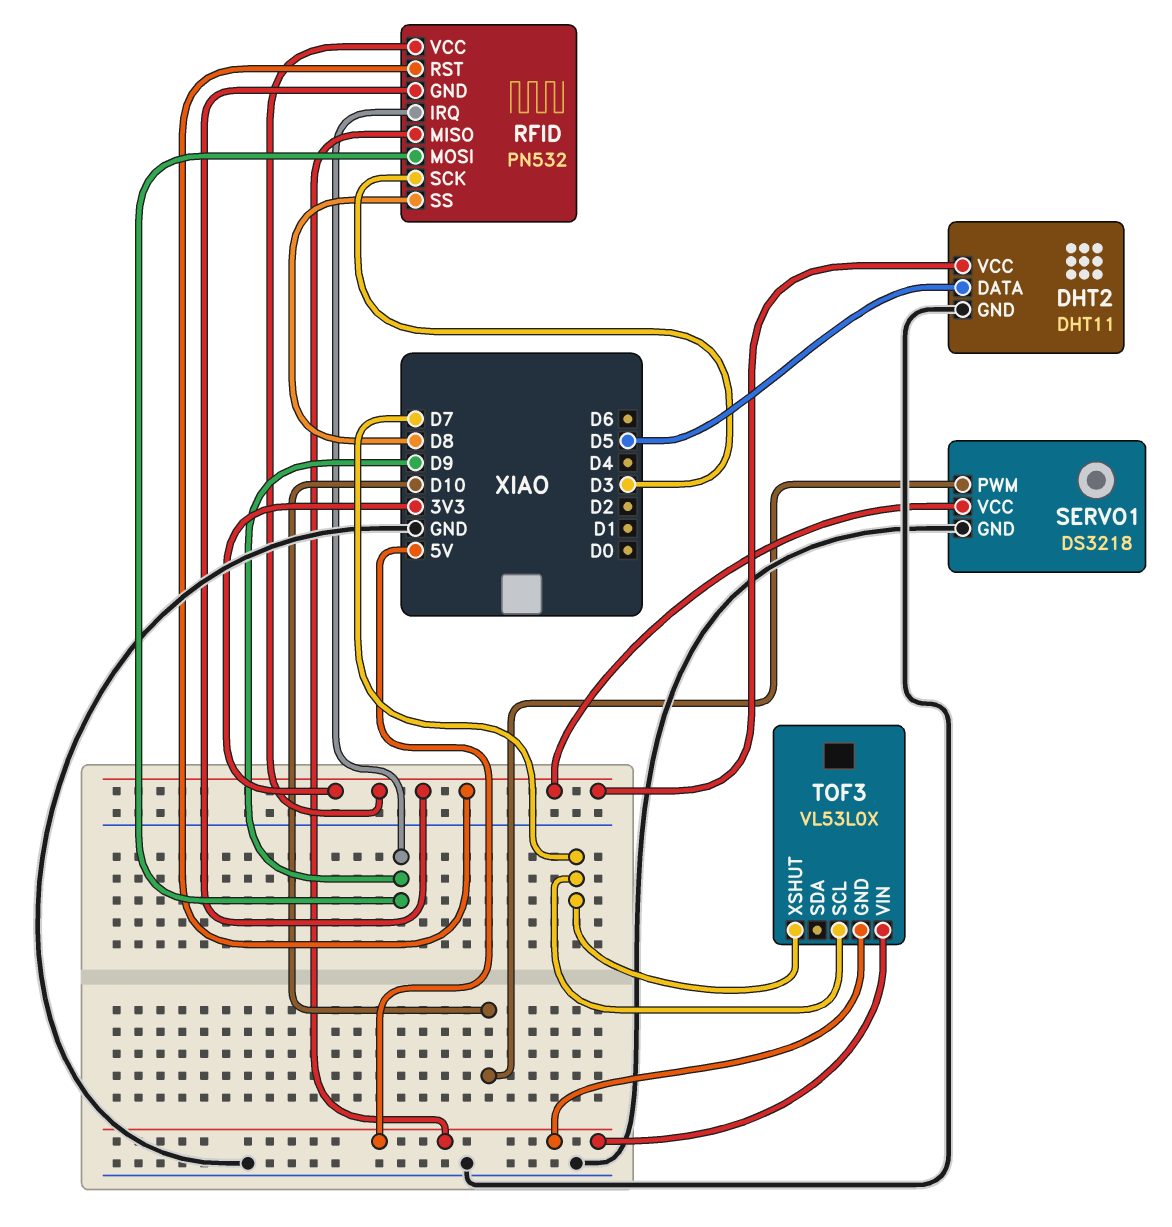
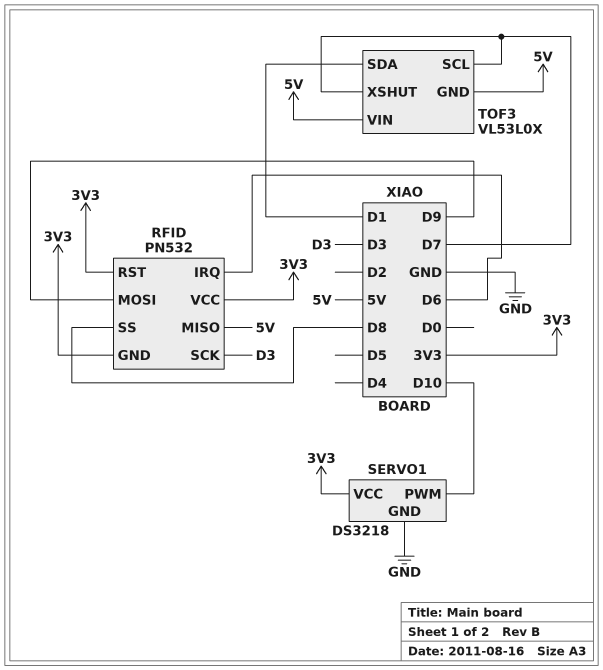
DHT2: DHT11 -> none
DHT2 pin DATA: D5 -> none
DHT2 pin GND: GND -> none
DHT2 pin VCC: 3V3 -> none
RFID pin IRQ: D9 -> D6
TOF3 pin SDA: none -> D1

